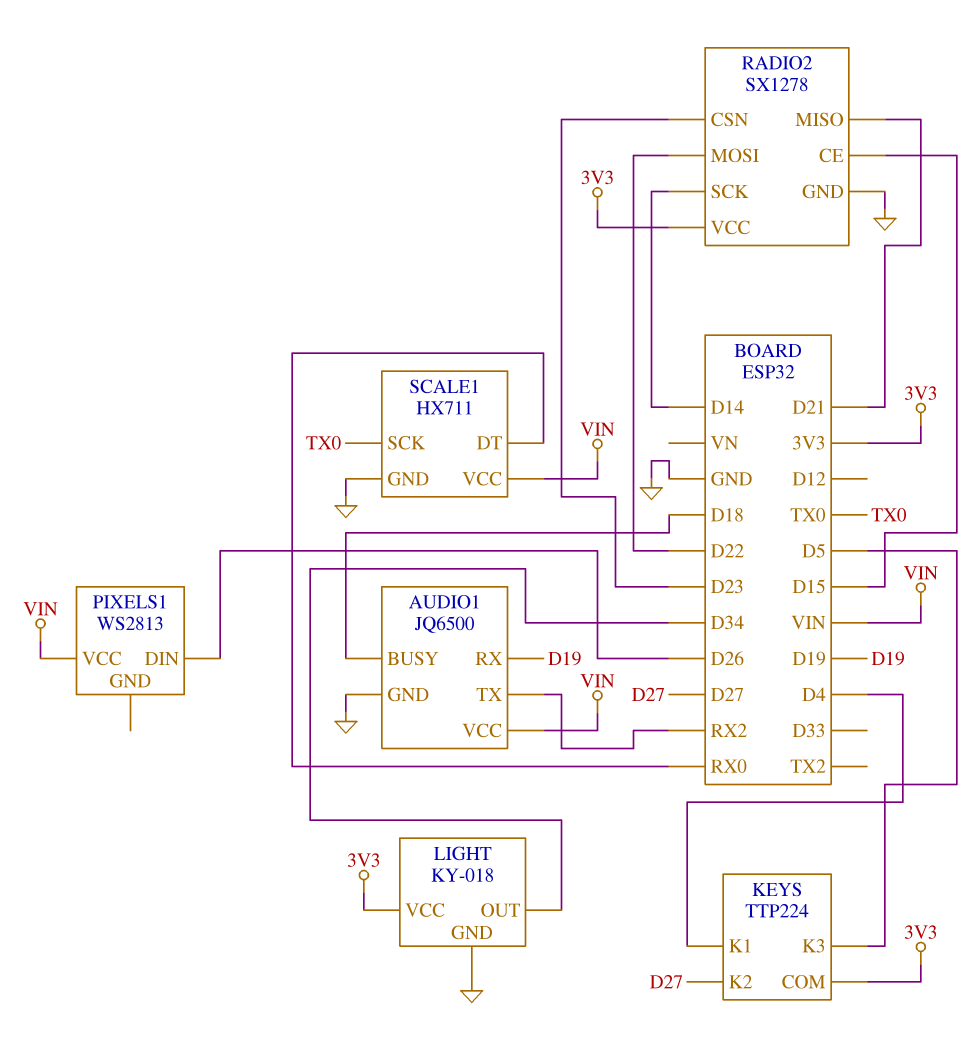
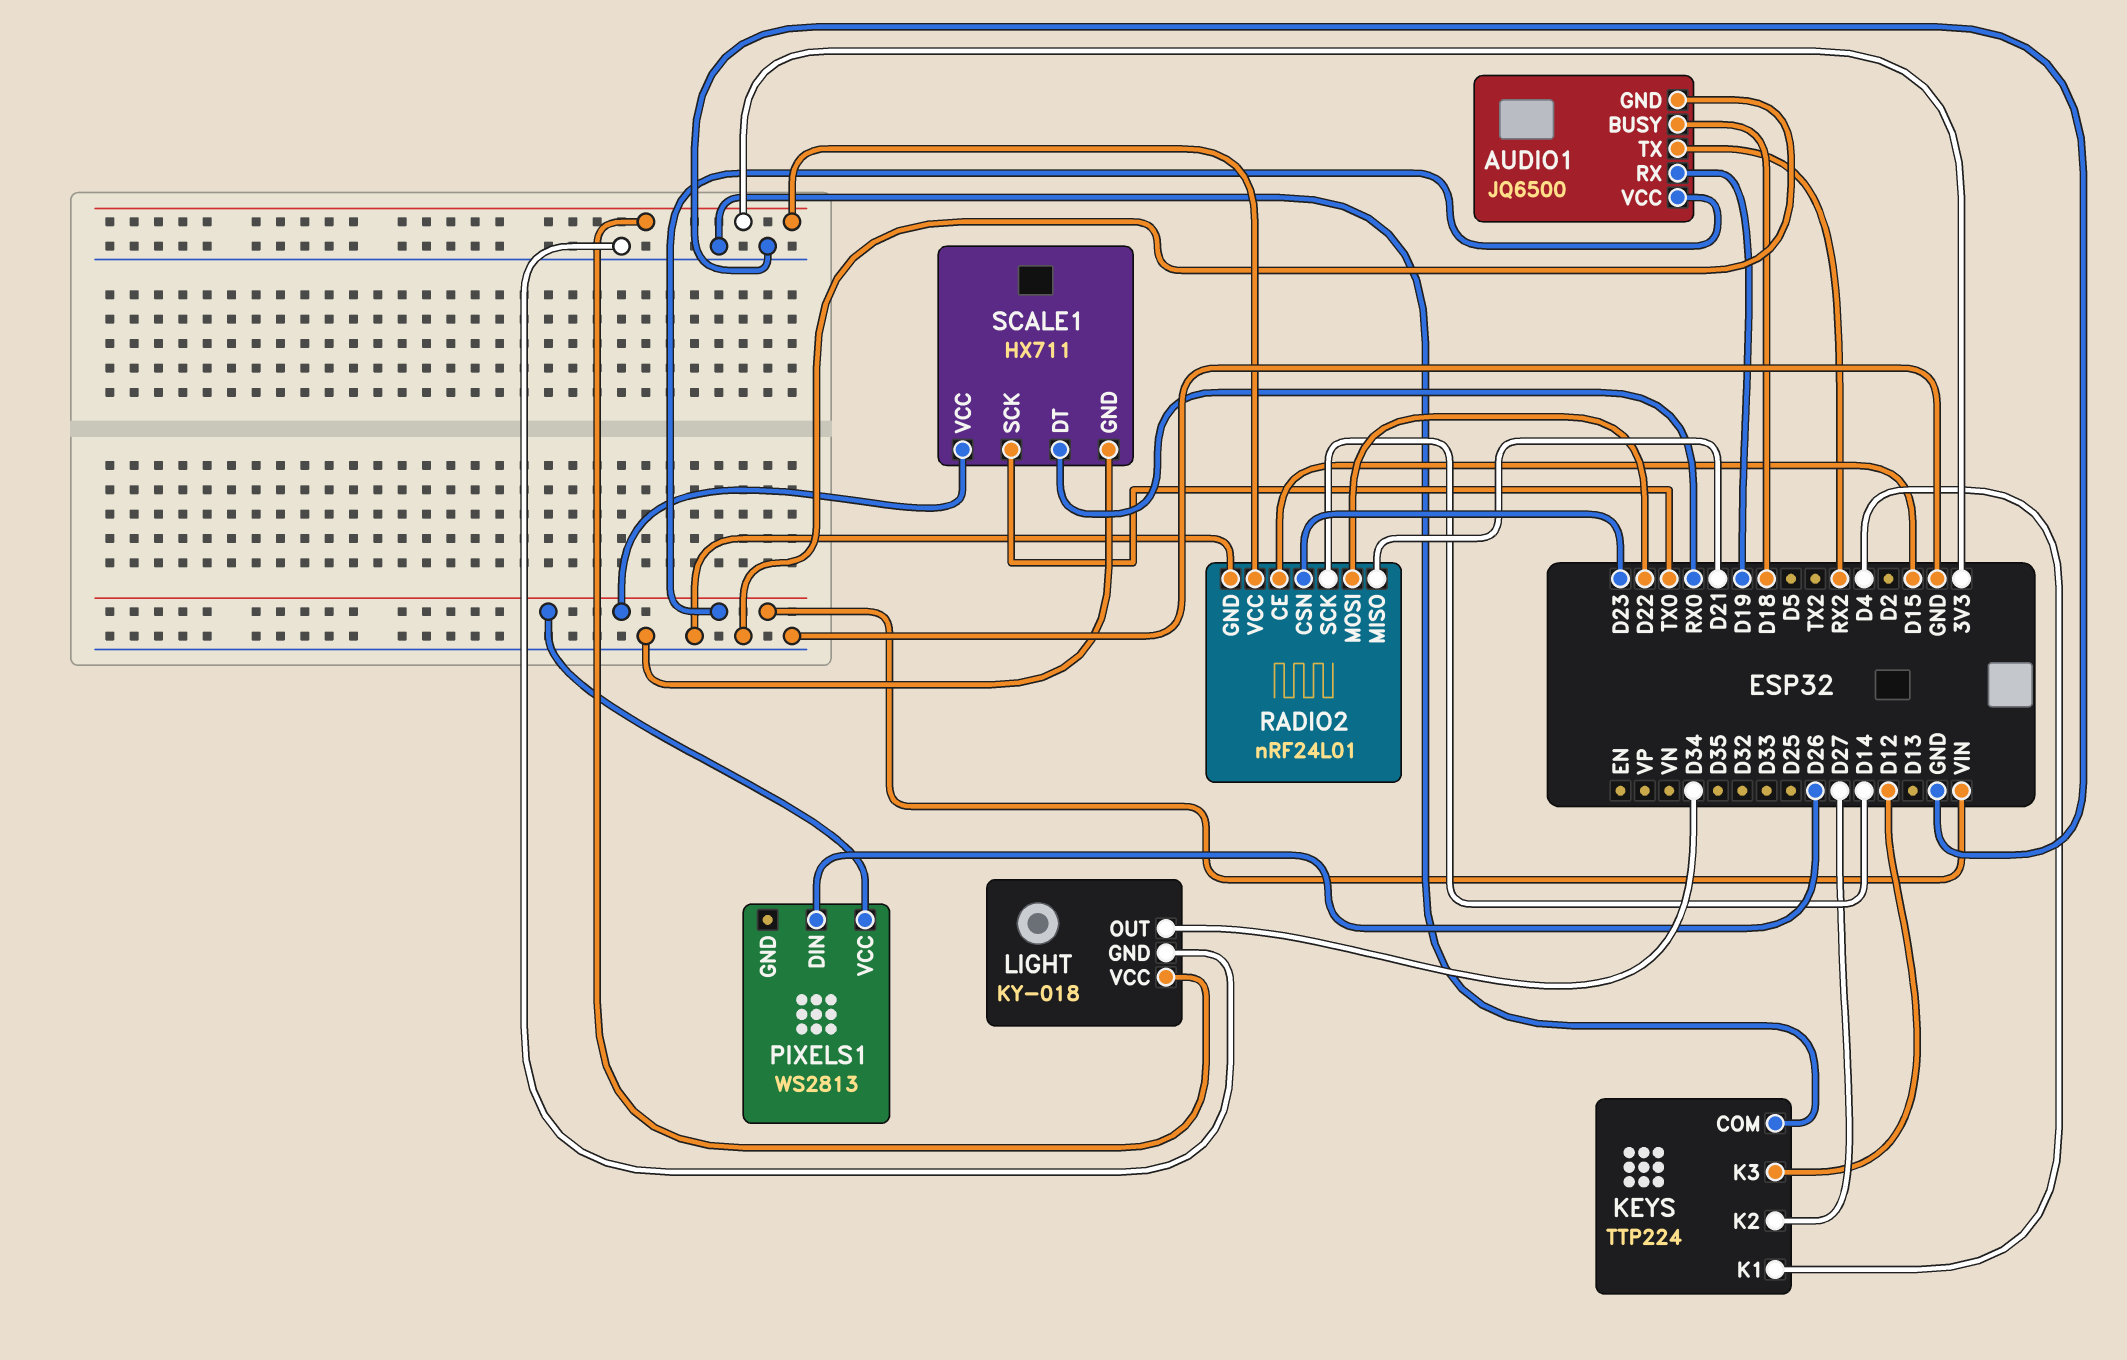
KEYS pin COM: 3V3 -> GND
KEYS pin K3: D5 -> D12
RADIO2: SX1278 -> nRF24L01

